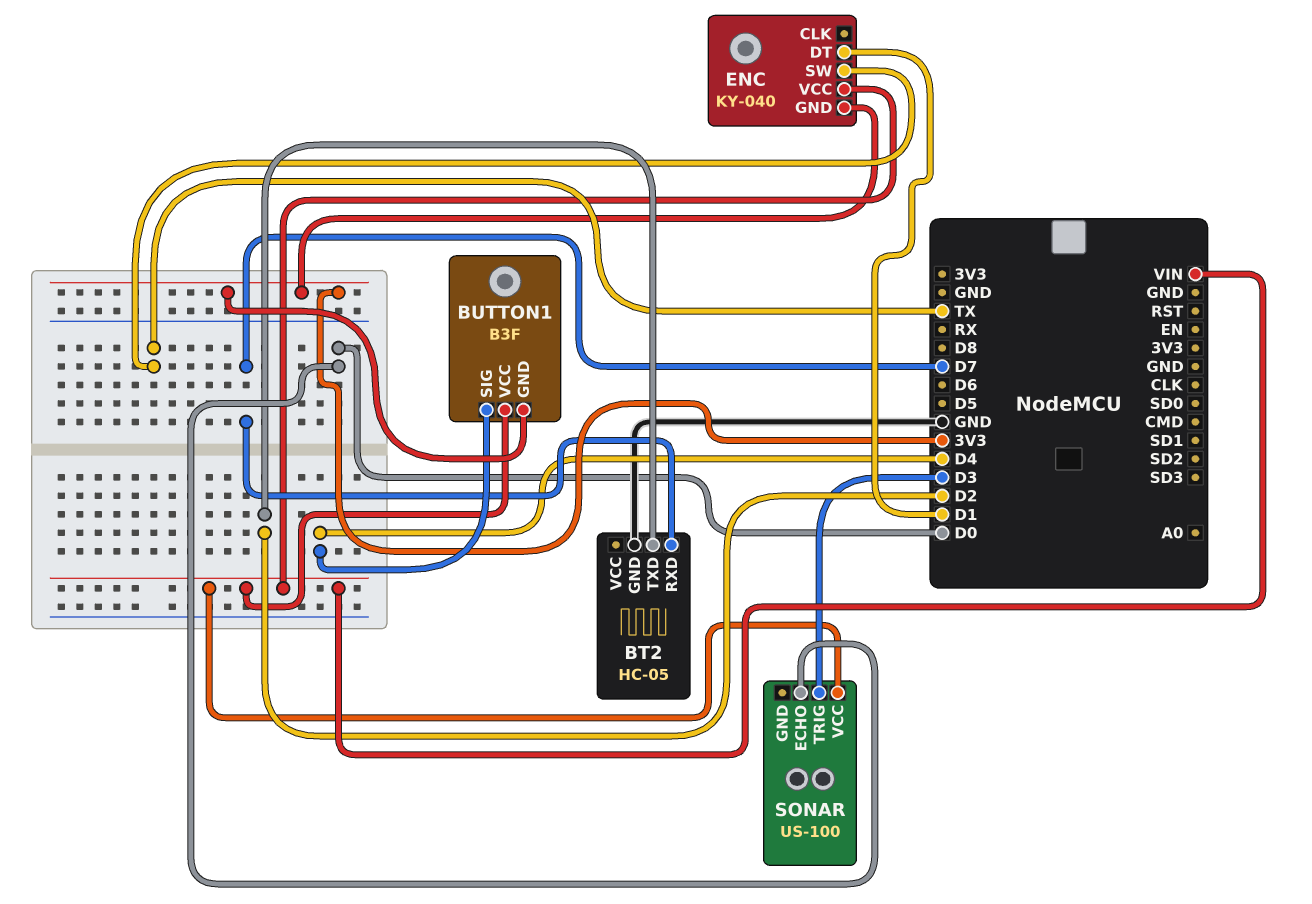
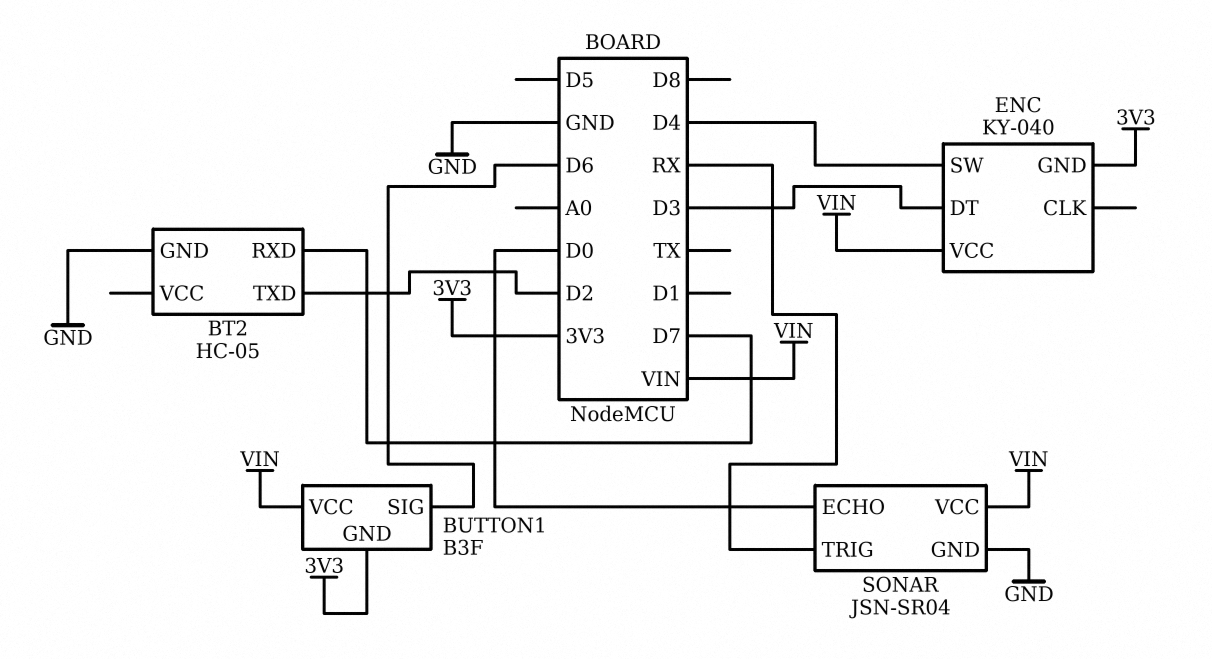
BUTTON1 pin SIG: D4 -> D6
ENC pin DT: D1 -> D3
ENC pin SW: TX -> D4
SONAR: US-100 -> JSN-SR04
SONAR pin GND: none -> GND
SONAR pin TRIG: D3 -> RX

